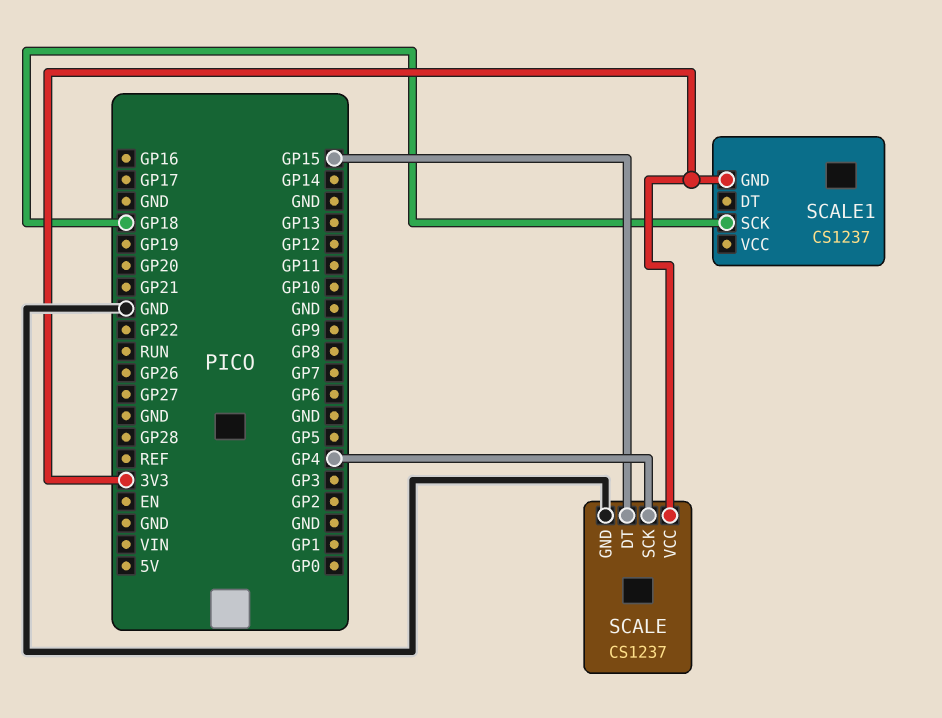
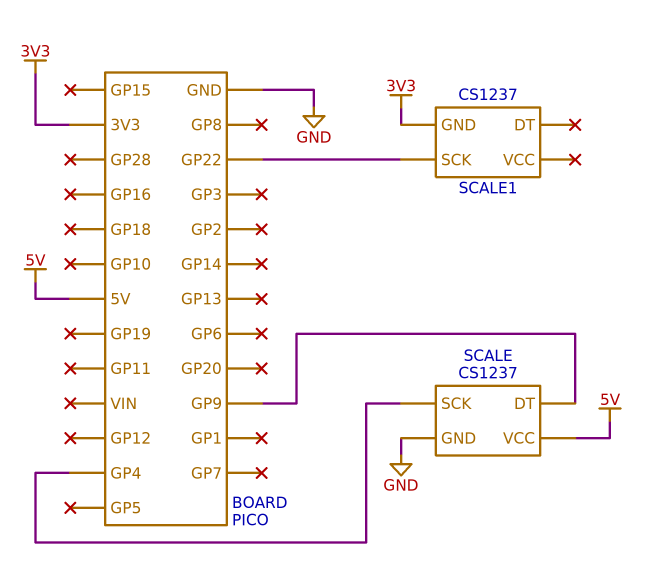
SCALE pin DT: GP15 -> GP9
SCALE pin VCC: 3V3 -> 5V
SCALE1 pin SCK: GP18 -> GP22

